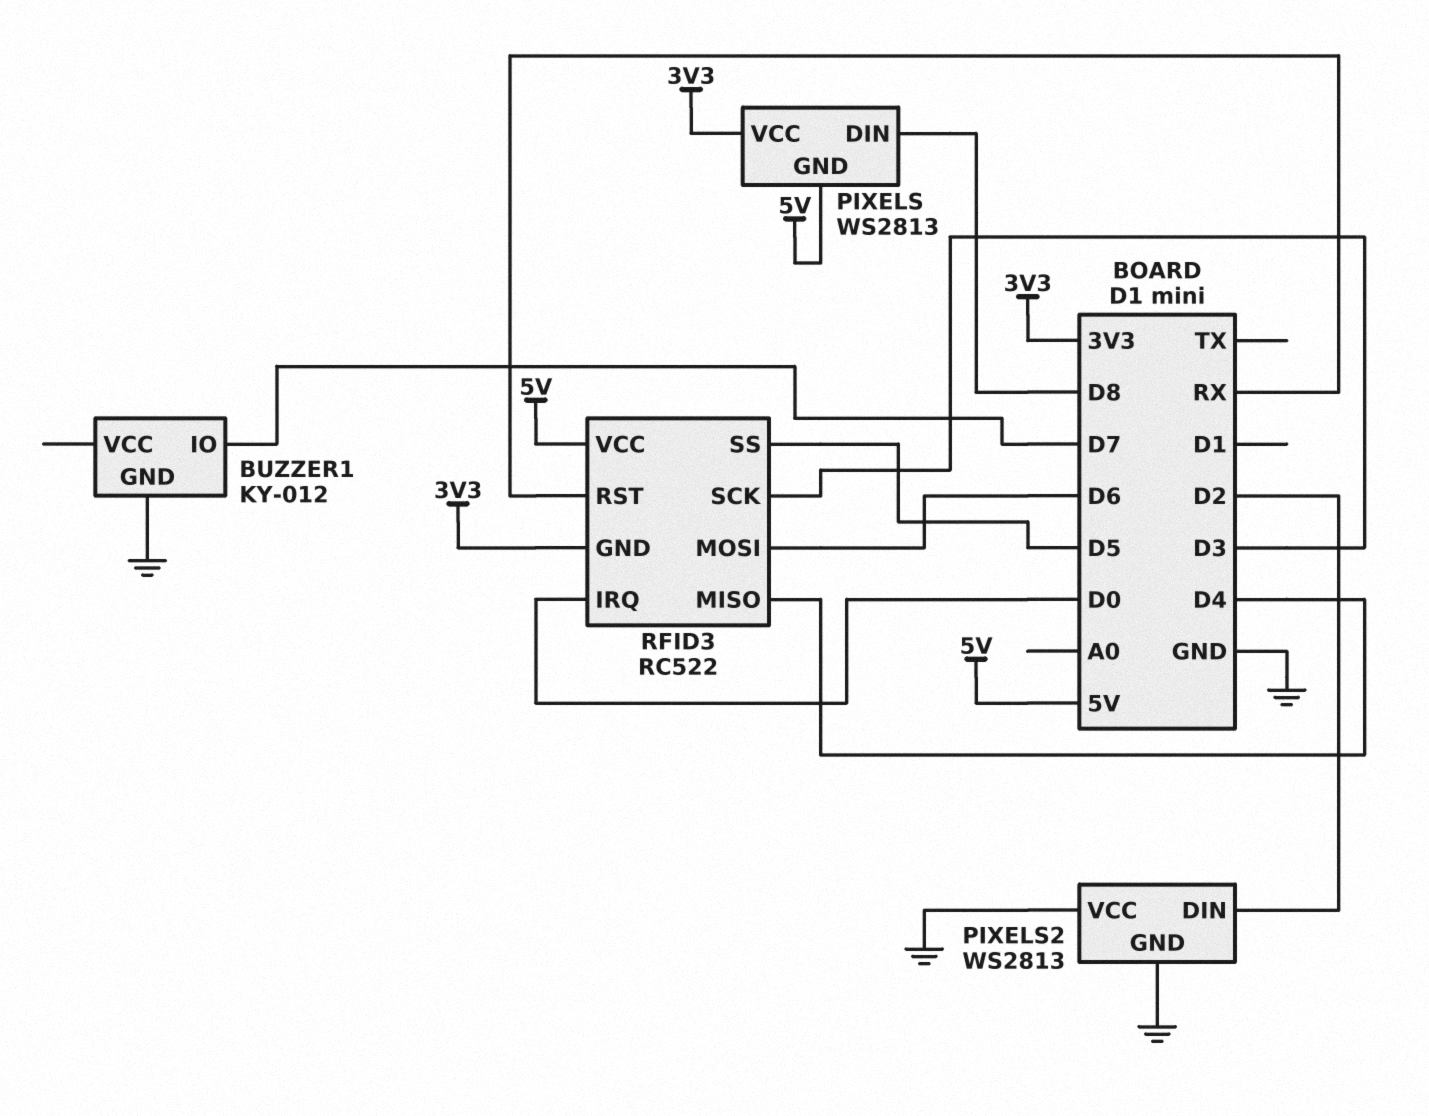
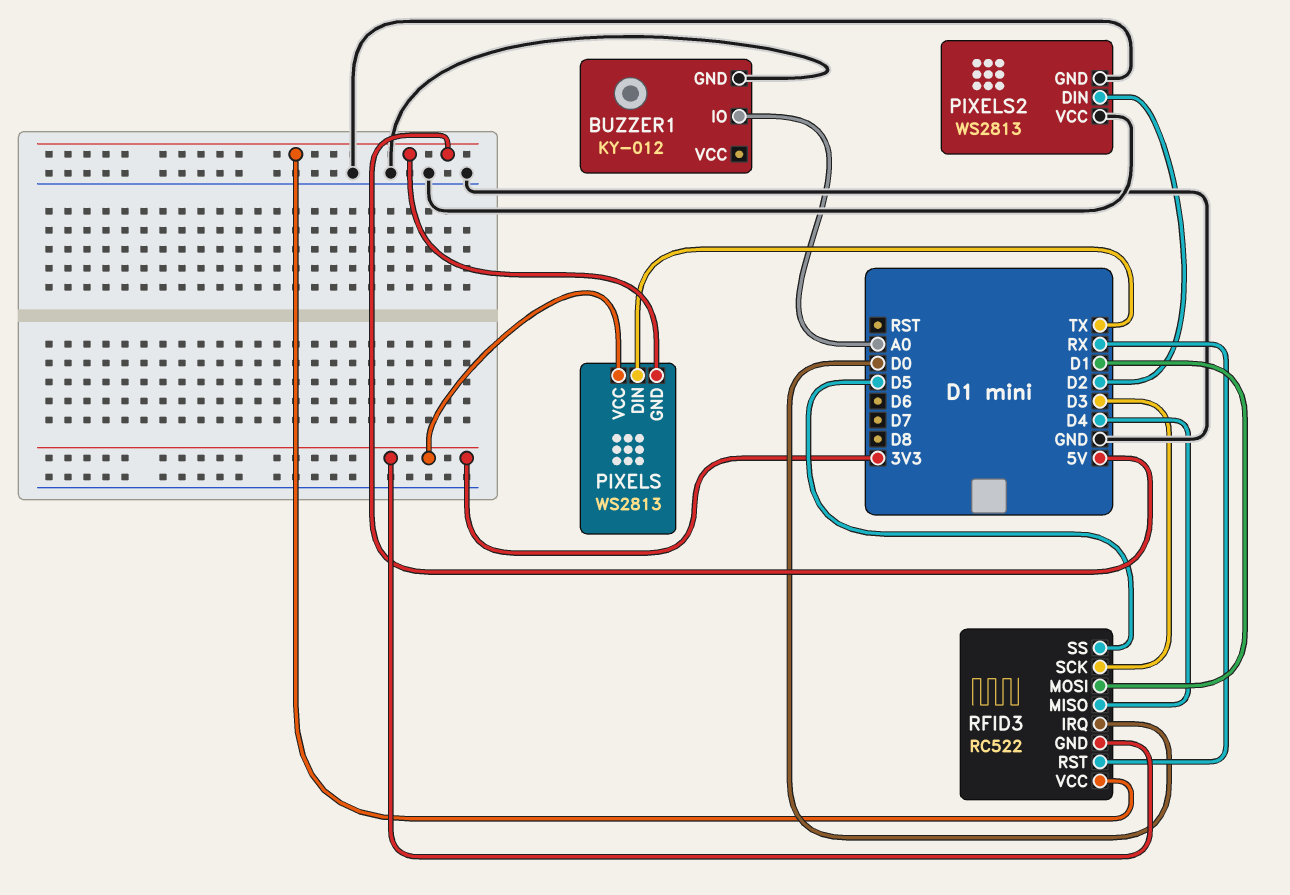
BUZZER1 pin IO: D7 -> A0
PIXELS pin DIN: D8 -> TX
RFID3 pin MOSI: D6 -> D1

